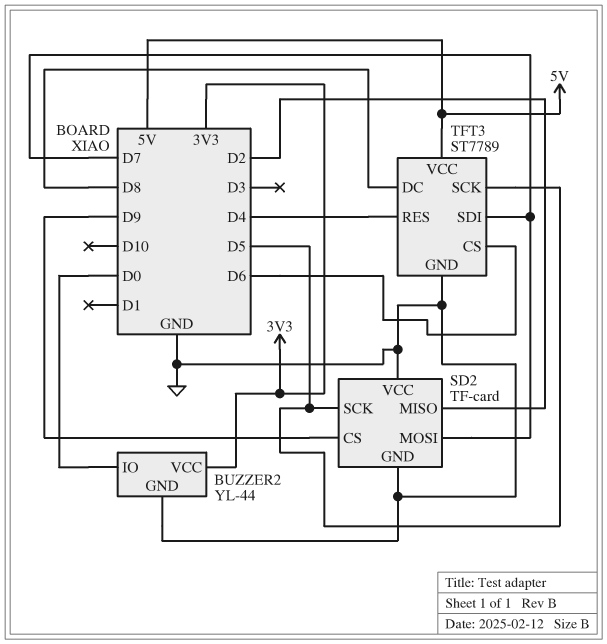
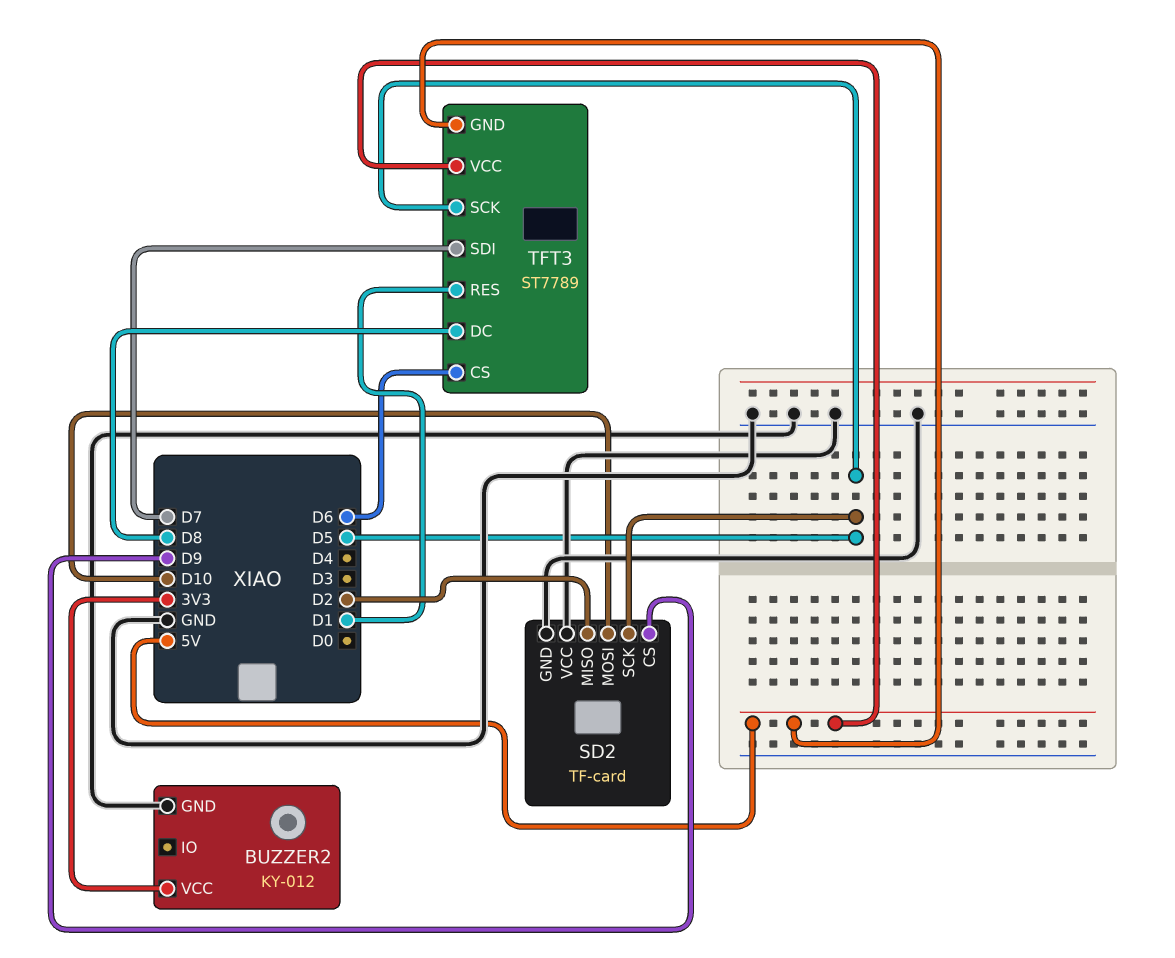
BUZZER2: YL-44 -> KY-012
BUZZER2 pin IO: D0 -> none
SD2 pin MOSI: D7 -> D10
TFT3 pin GND: GND -> 5V
TFT3 pin RES: D4 -> D1

